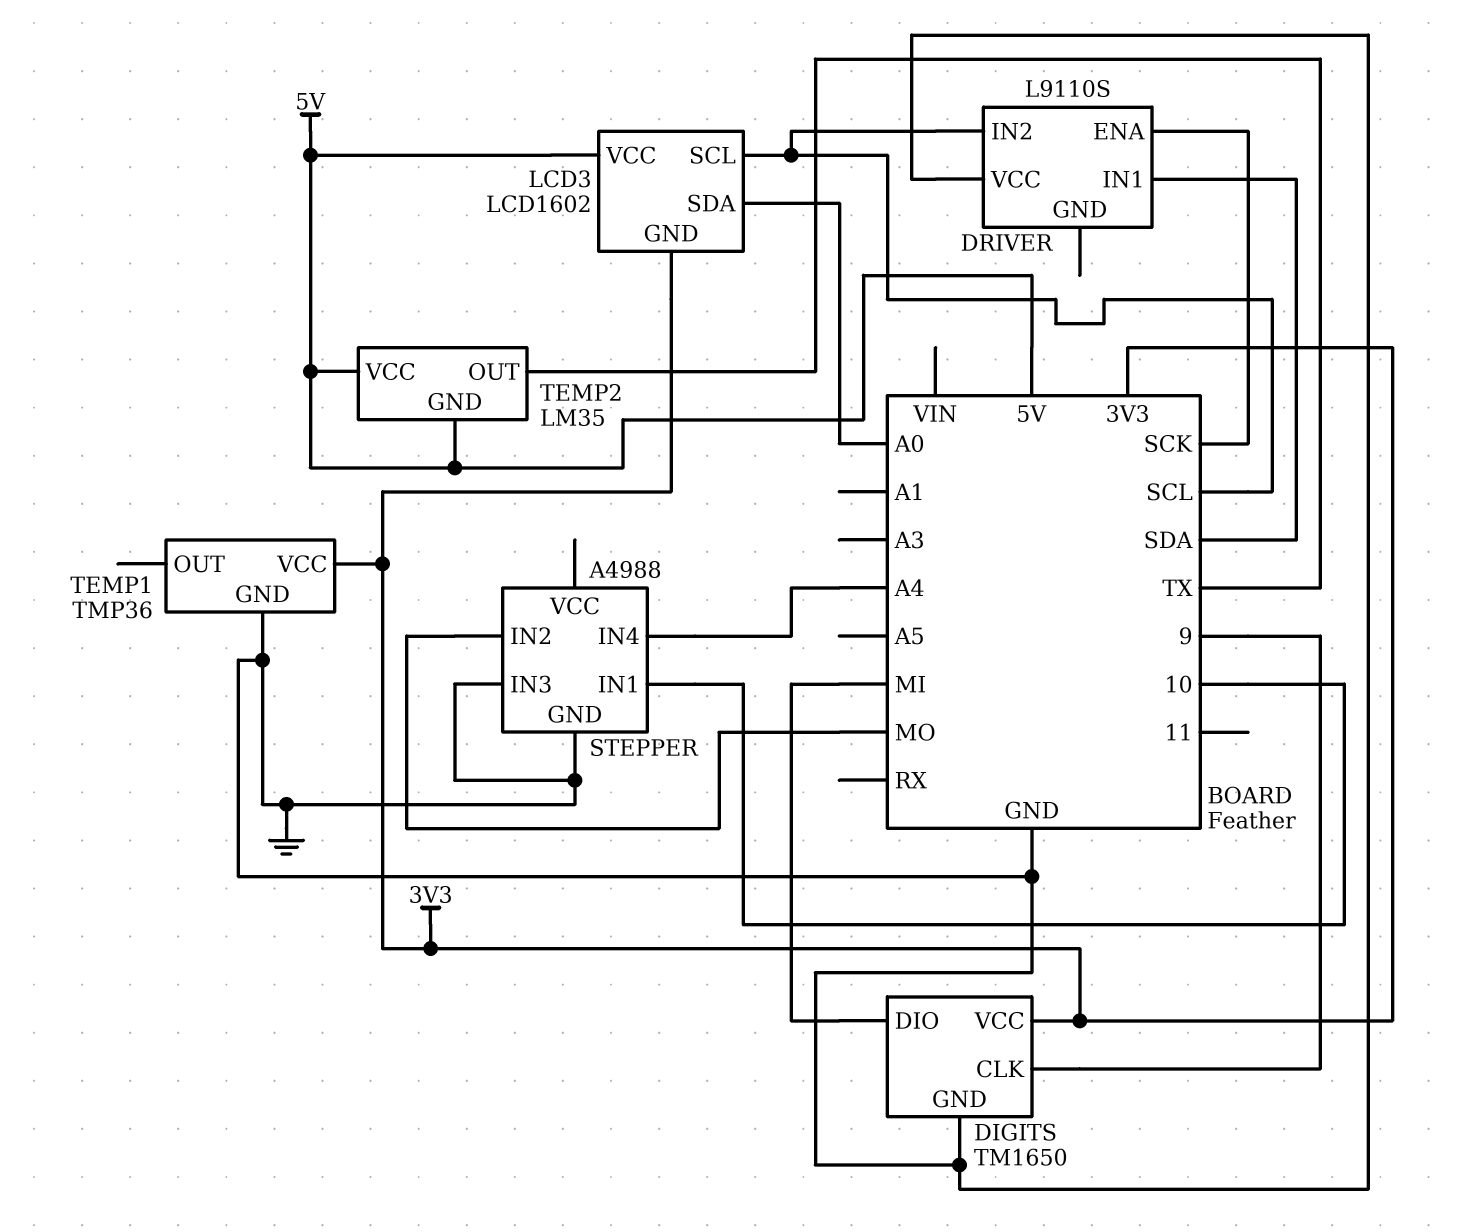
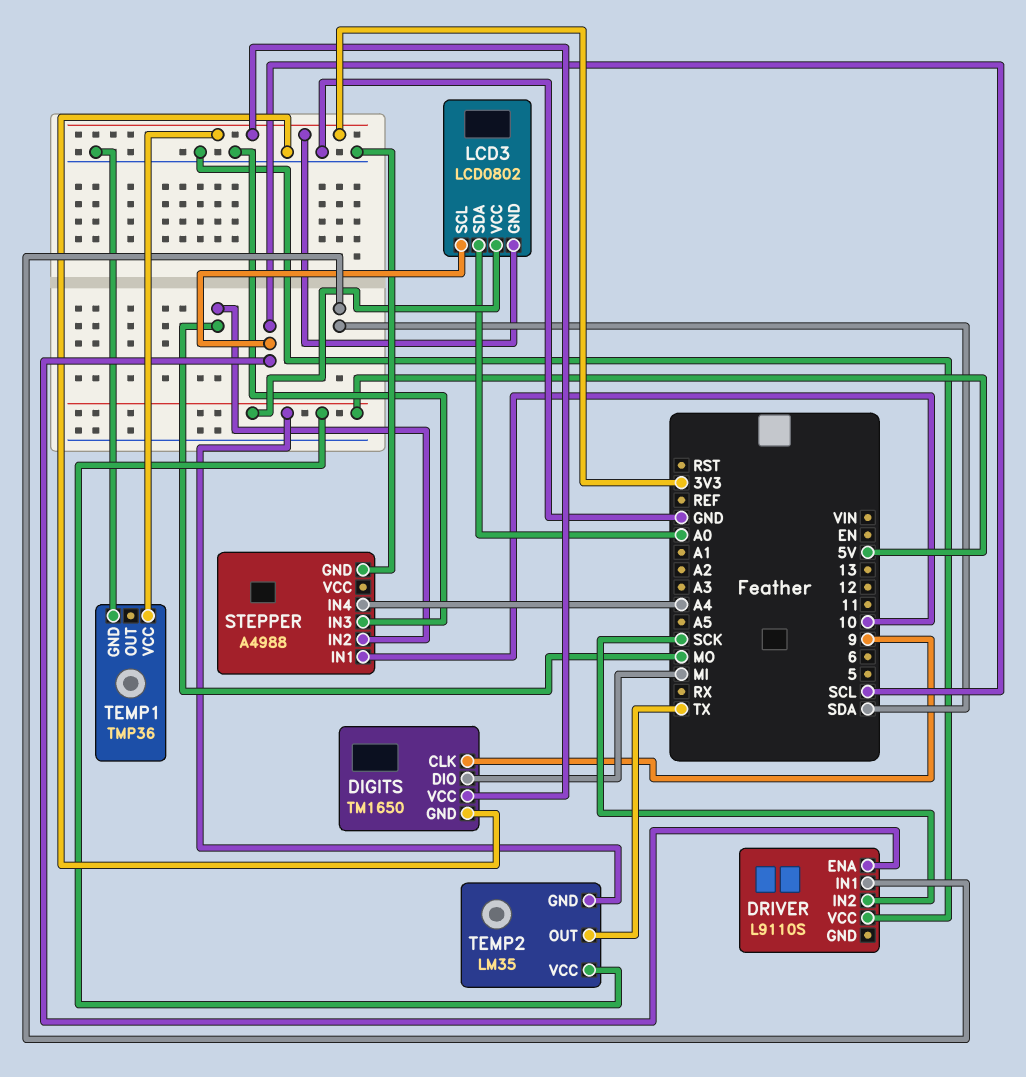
DRIVER pin ENA: SCK -> SCL
DRIVER pin IN2: SCL -> SCK
LCD3: LCD1602 -> LCD0802

